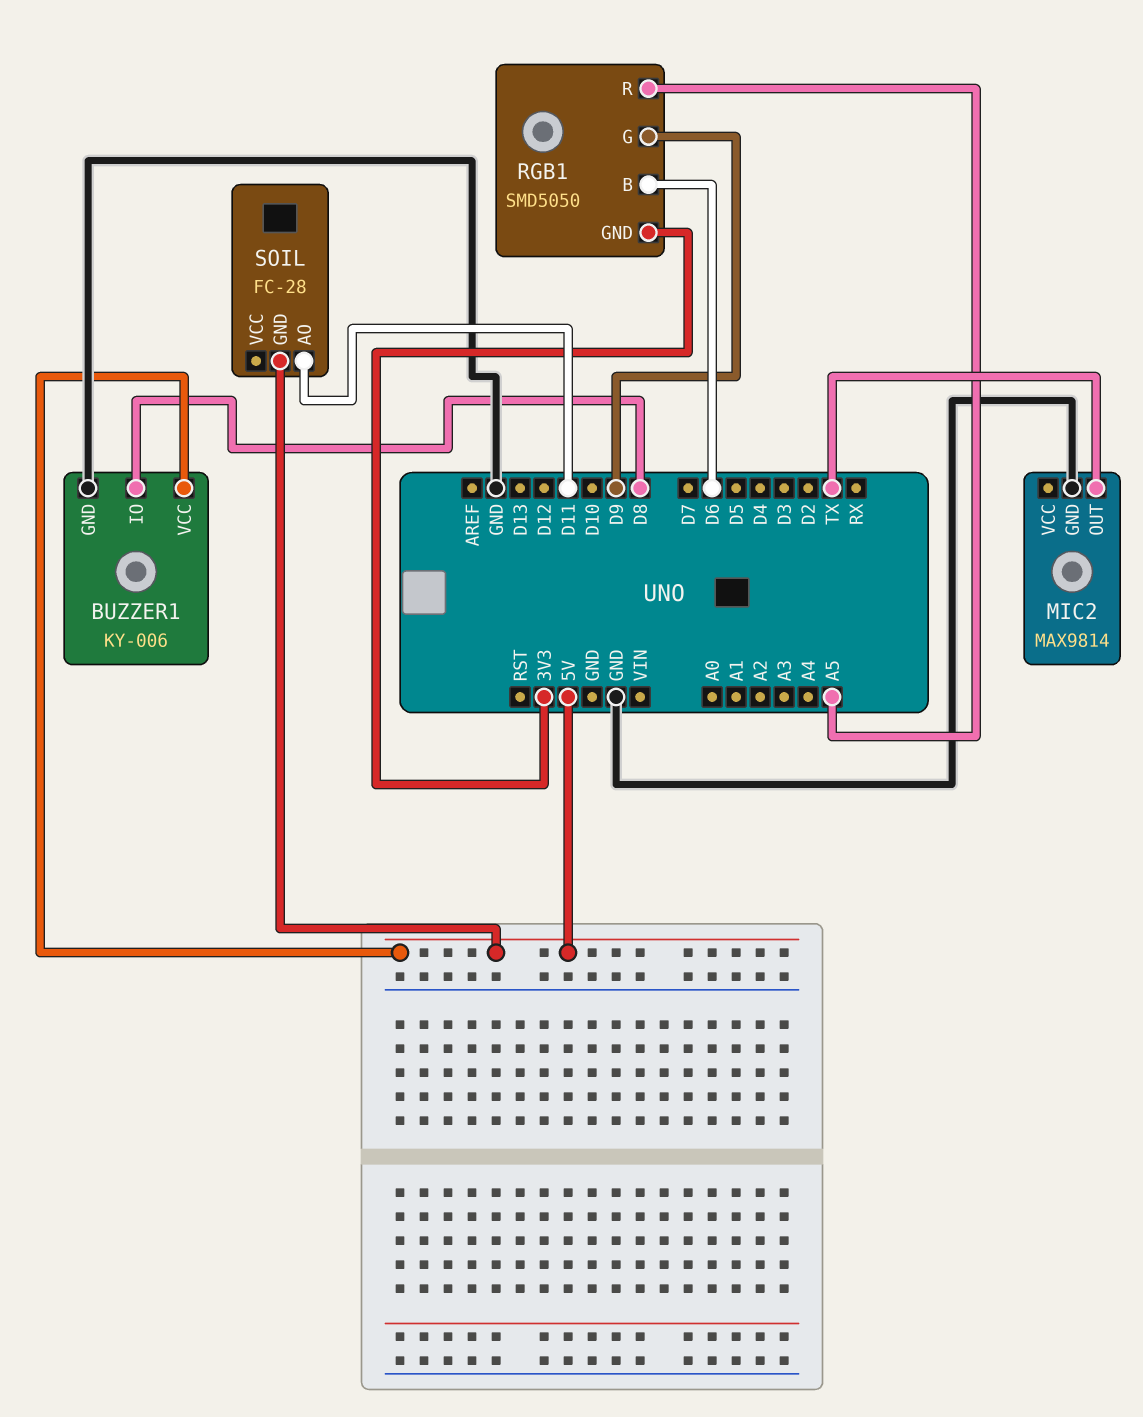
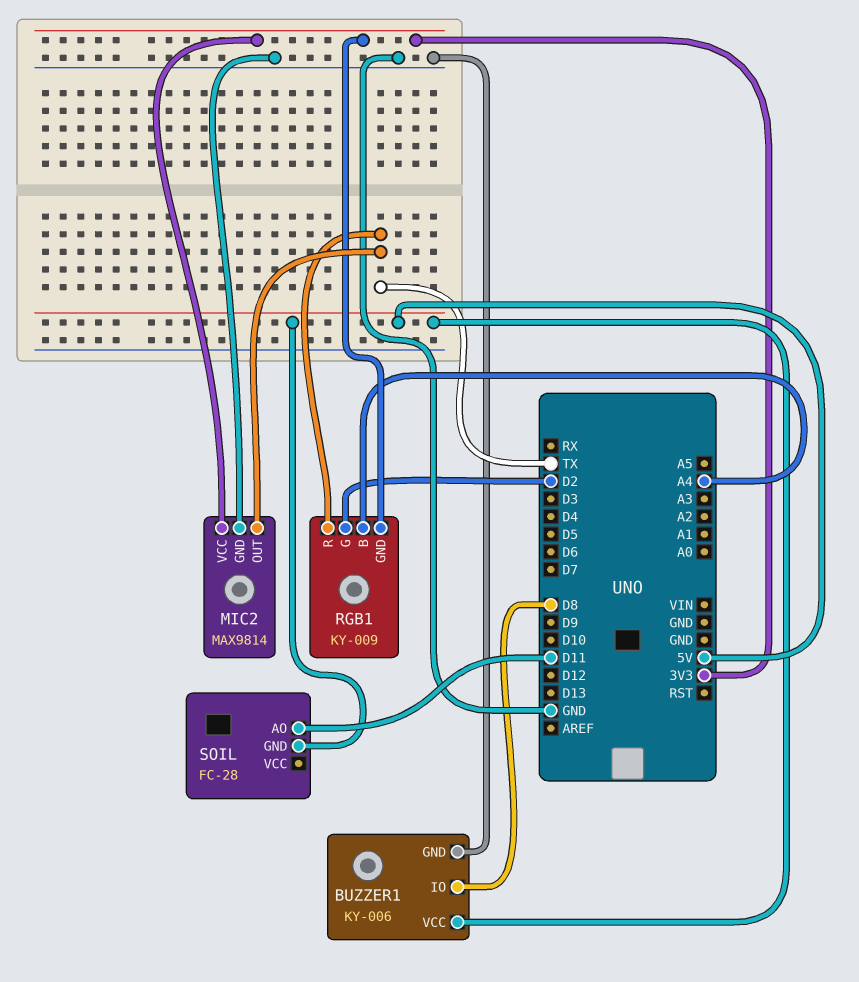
MIC2 pin VCC: none -> 3V3
RGB1: SMD5050 -> KY-009
RGB1 pin B: D6 -> A4
RGB1 pin G: D9 -> D2
RGB1 pin R: A5 -> TX

